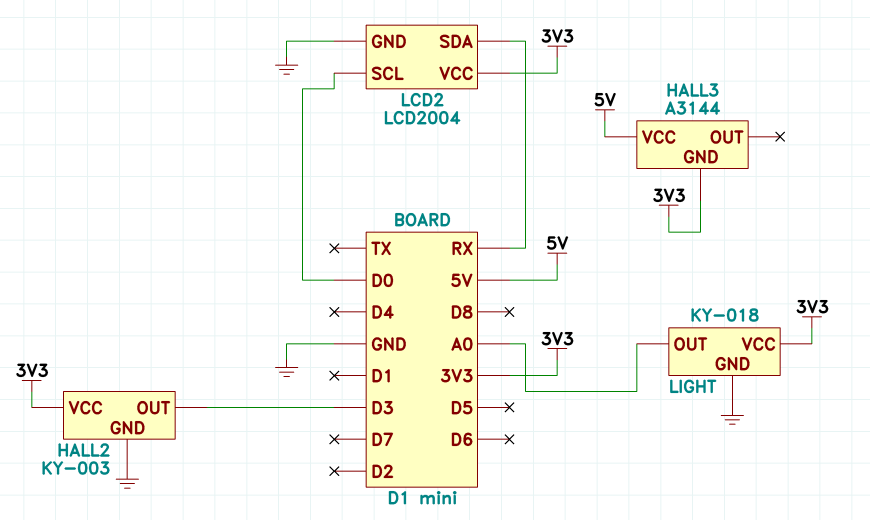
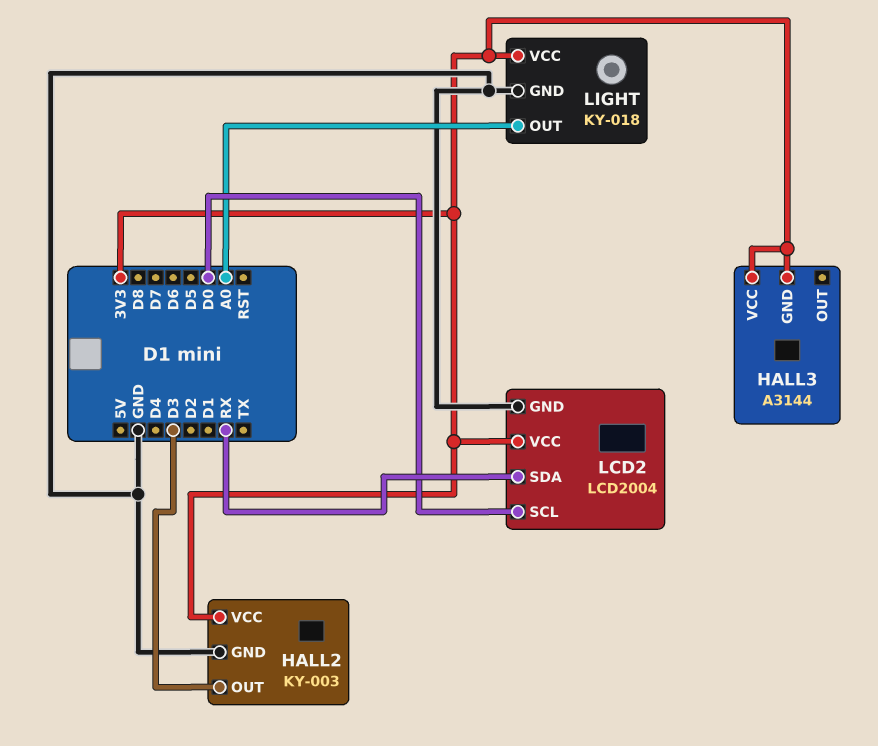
HALL3 pin VCC: 5V -> 3V3

